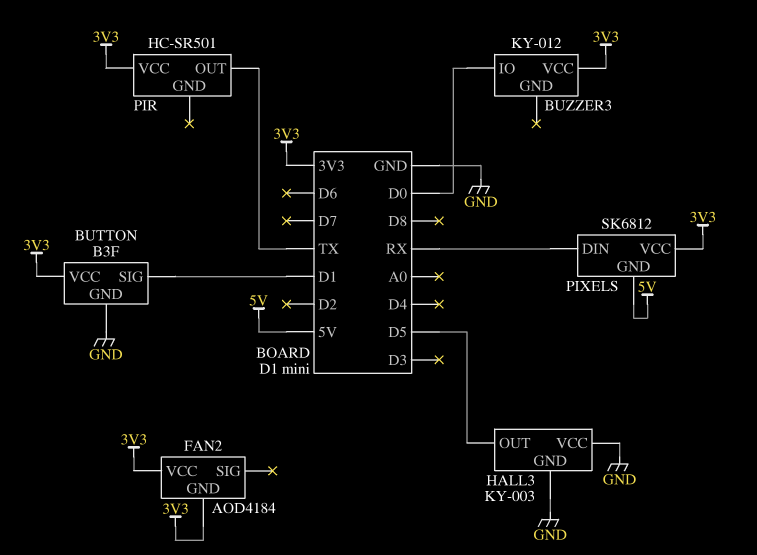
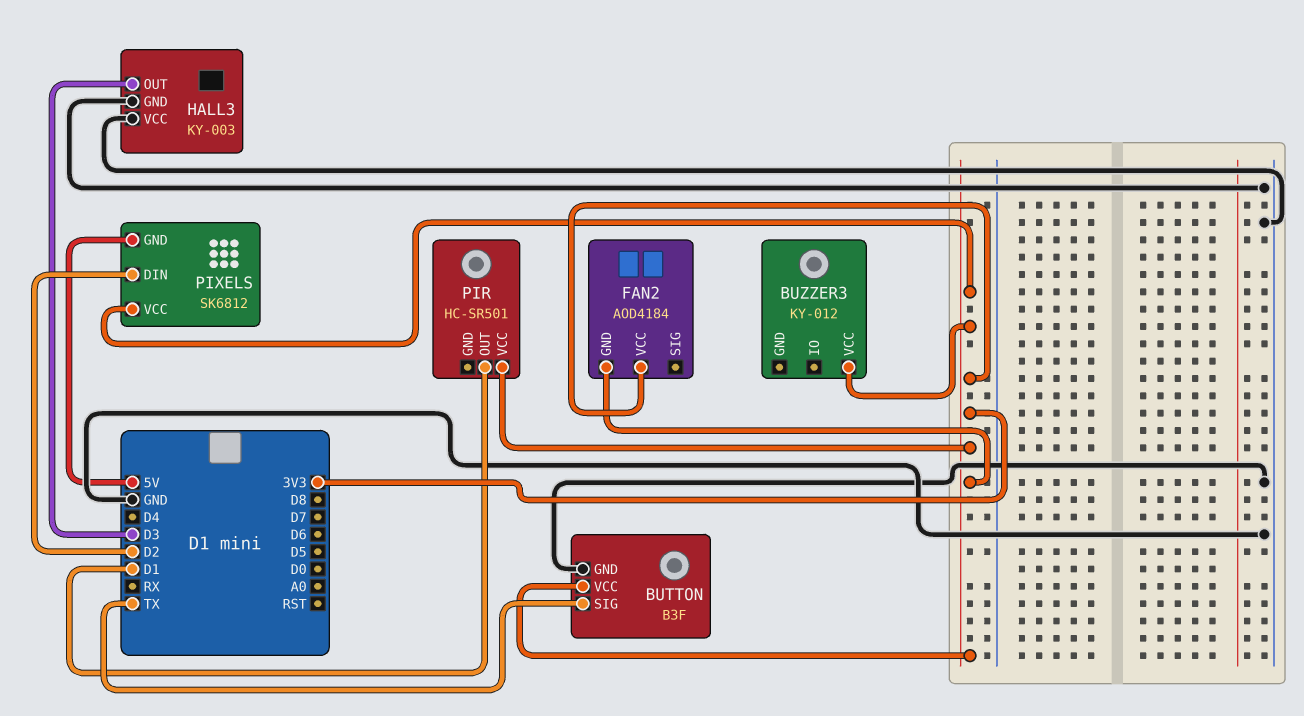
BUTTON pin SIG: D1 -> TX
BUZZER3 pin IO: D0 -> none
HALL3 pin OUT: D5 -> D3
PIR pin OUT: TX -> D1
PIXELS pin DIN: RX -> D2

